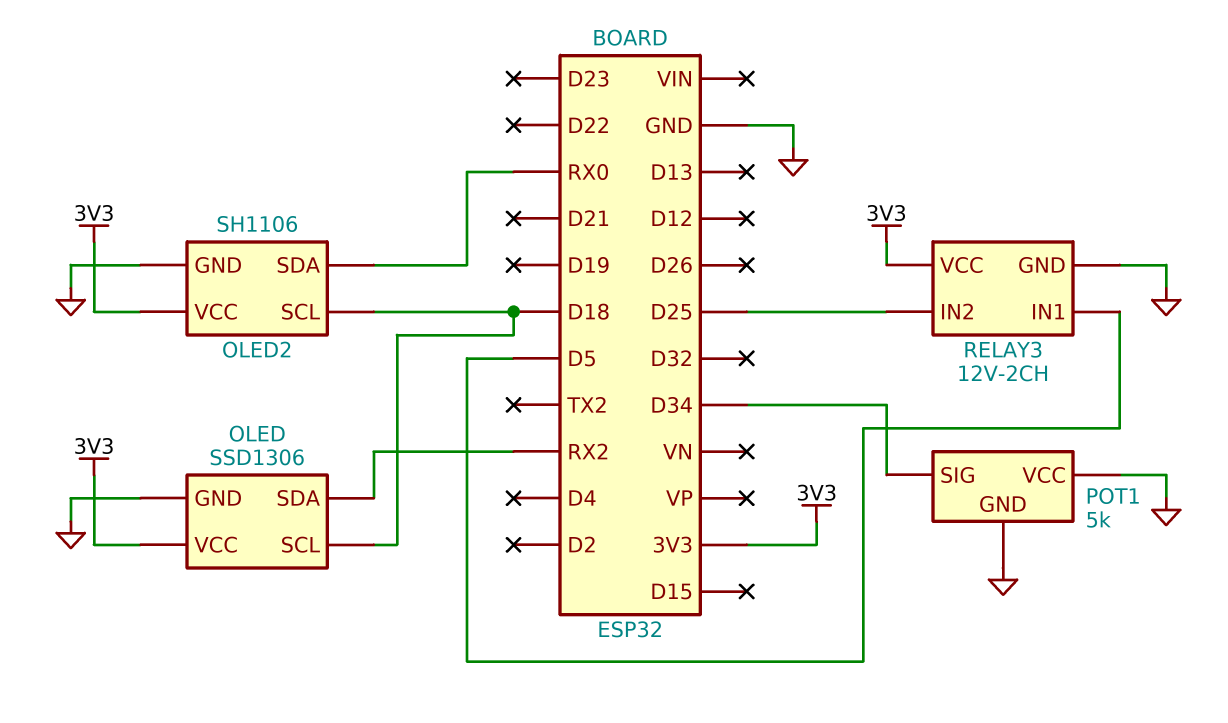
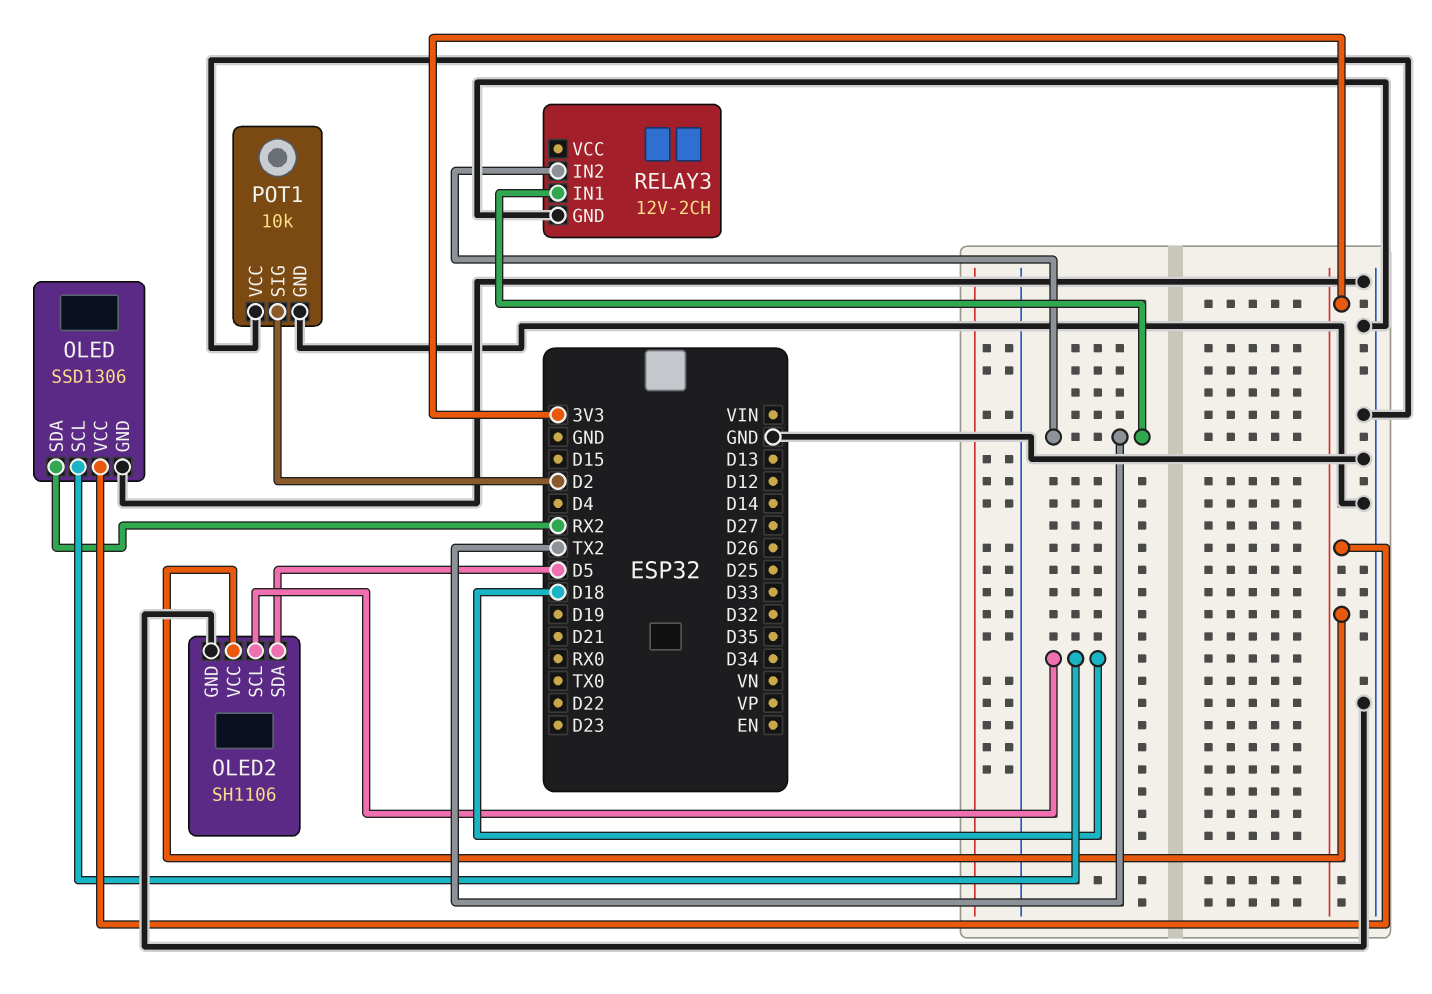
OLED2 pin SDA: RX0 -> D5
POT1: 5k -> 10k
POT1 pin SIG: D34 -> D2
RELAY3 pin IN1: D5 -> TX2
RELAY3 pin IN2: D25 -> TX2
RELAY3 pin VCC: 3V3 -> none

